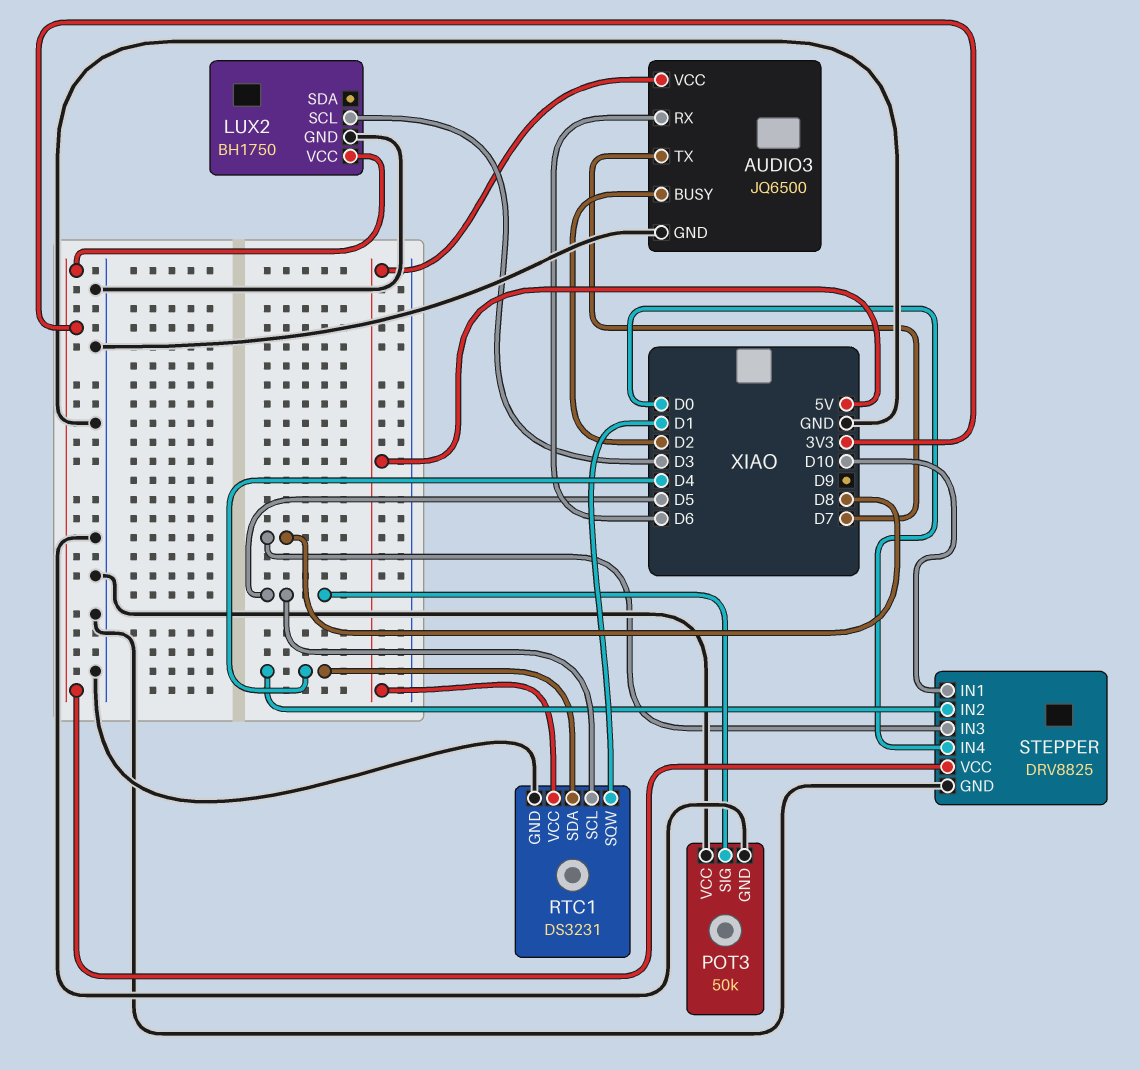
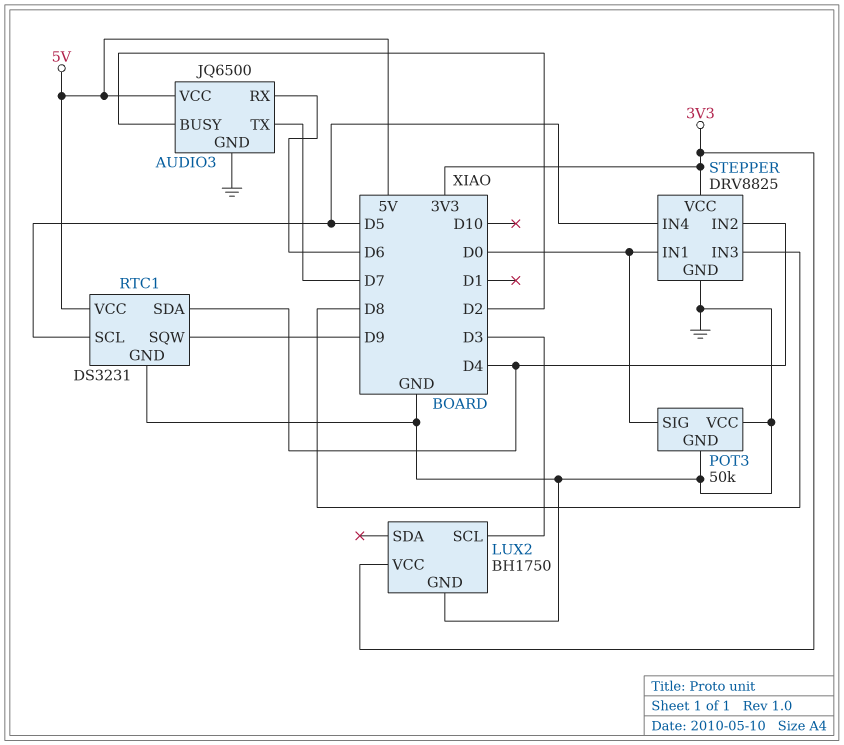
POT3 pin SIG: D5 -> D0
RTC1 pin SQW: D1 -> D9
STEPPER pin IN1: D10 -> D0
STEPPER pin IN4: D0 -> D5

